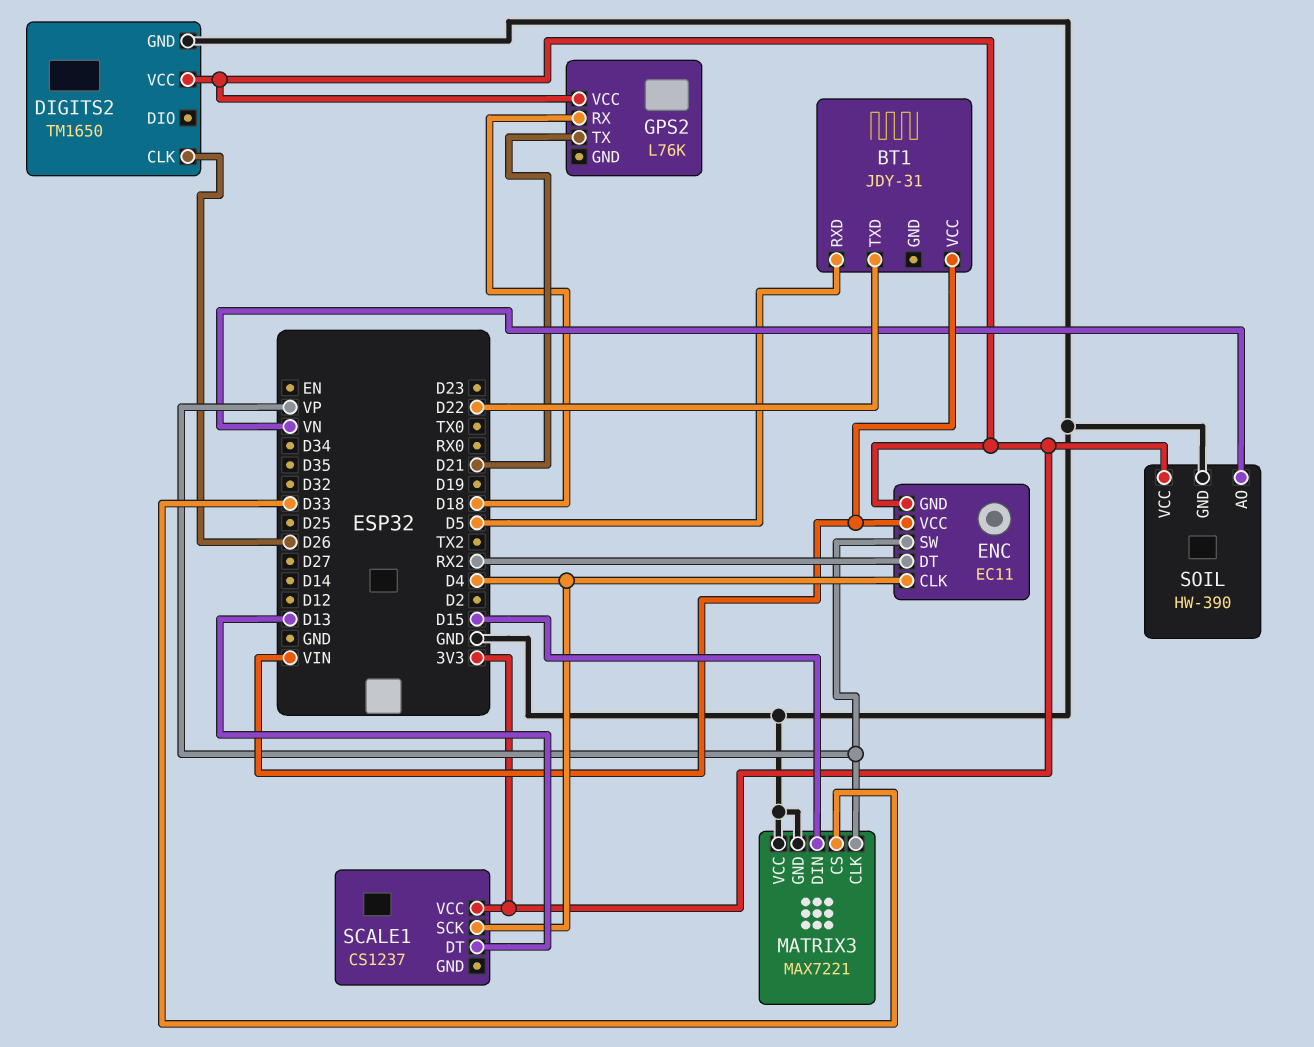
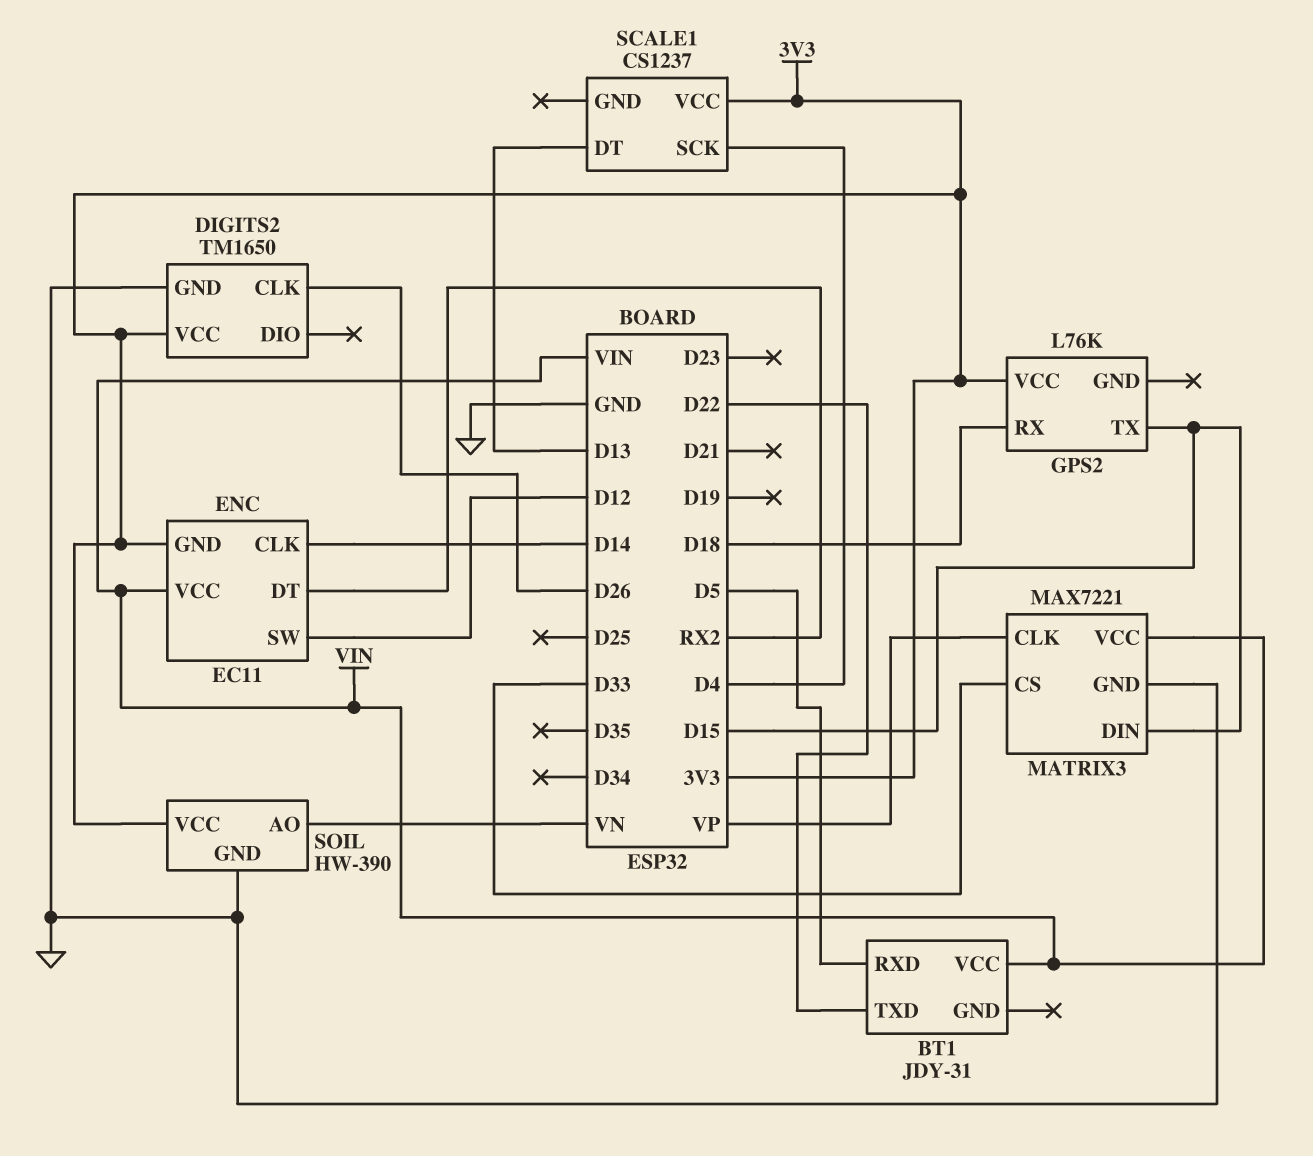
ENC pin CLK: D4 -> D14
ENC pin SW: VP -> D12
GPS2 pin TX: D21 -> D15
MATRIX3 pin VCC: GND -> VIN

